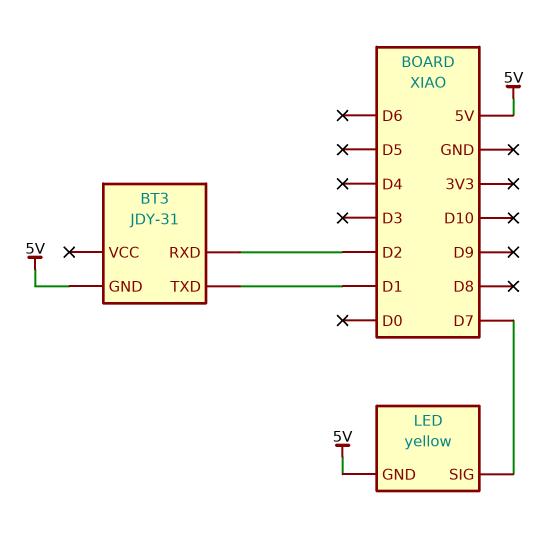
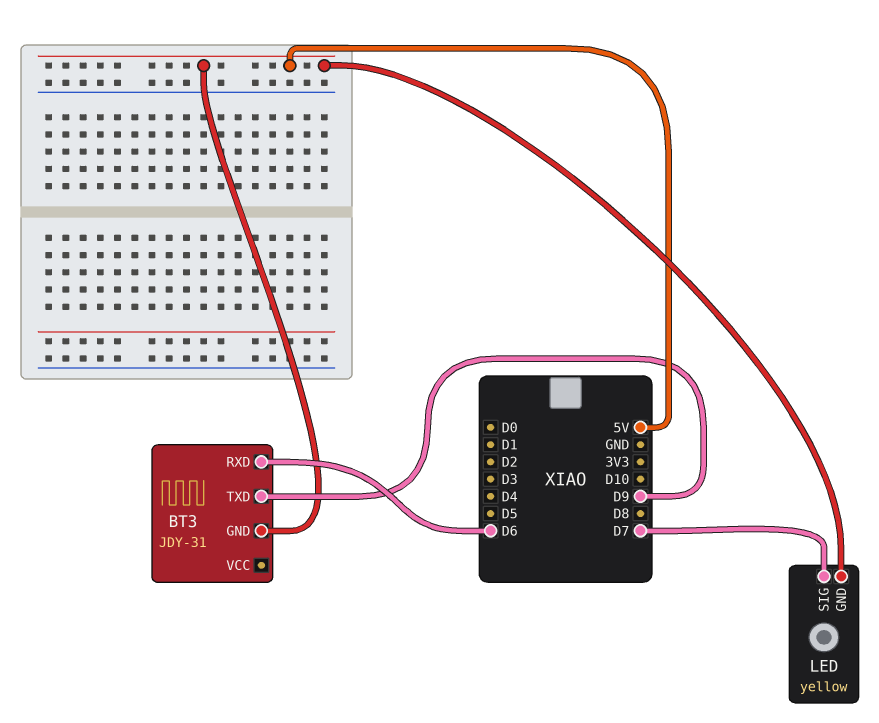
BT3 pin RXD: D2 -> D6
BT3 pin TXD: D1 -> D9

